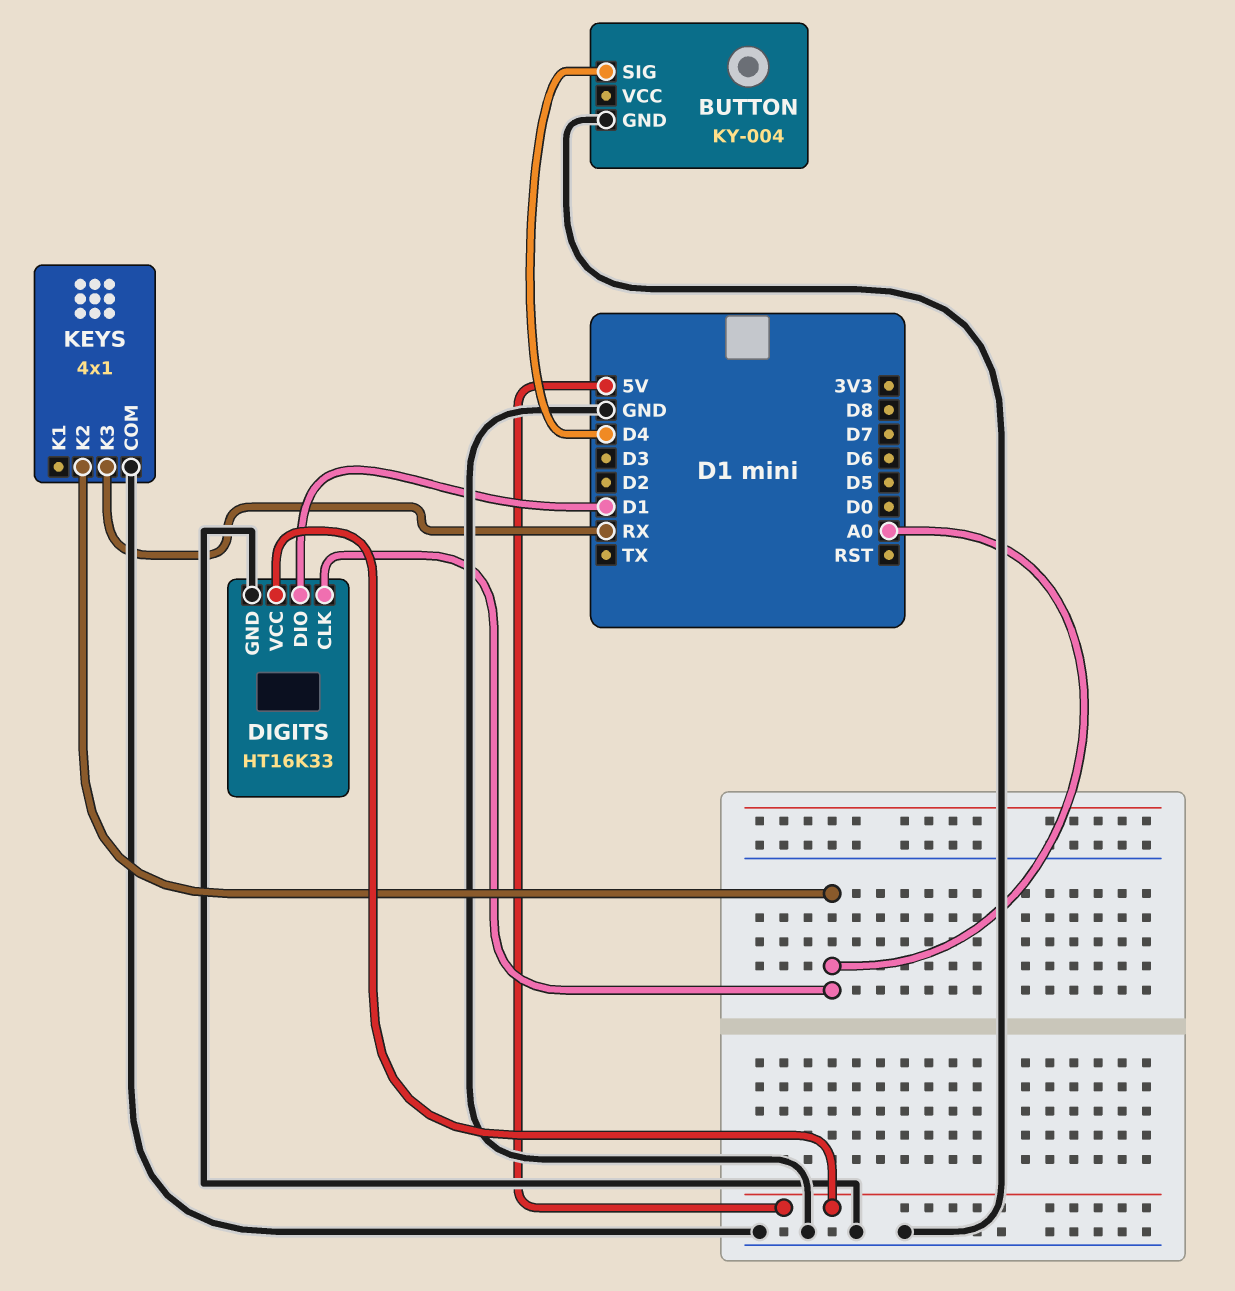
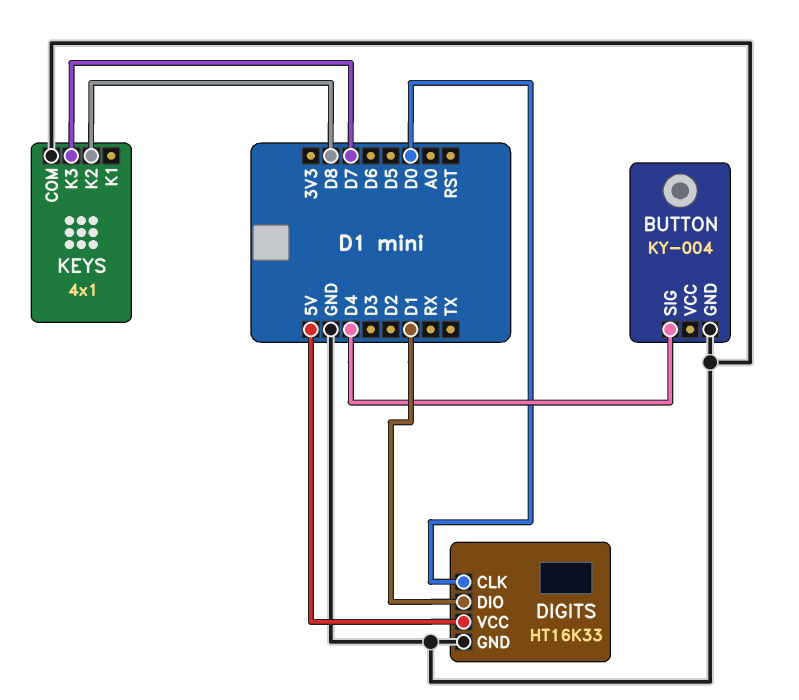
DIGITS pin CLK: A0 -> D0
KEYS pin K2: A0 -> D8
KEYS pin K3: RX -> D7

